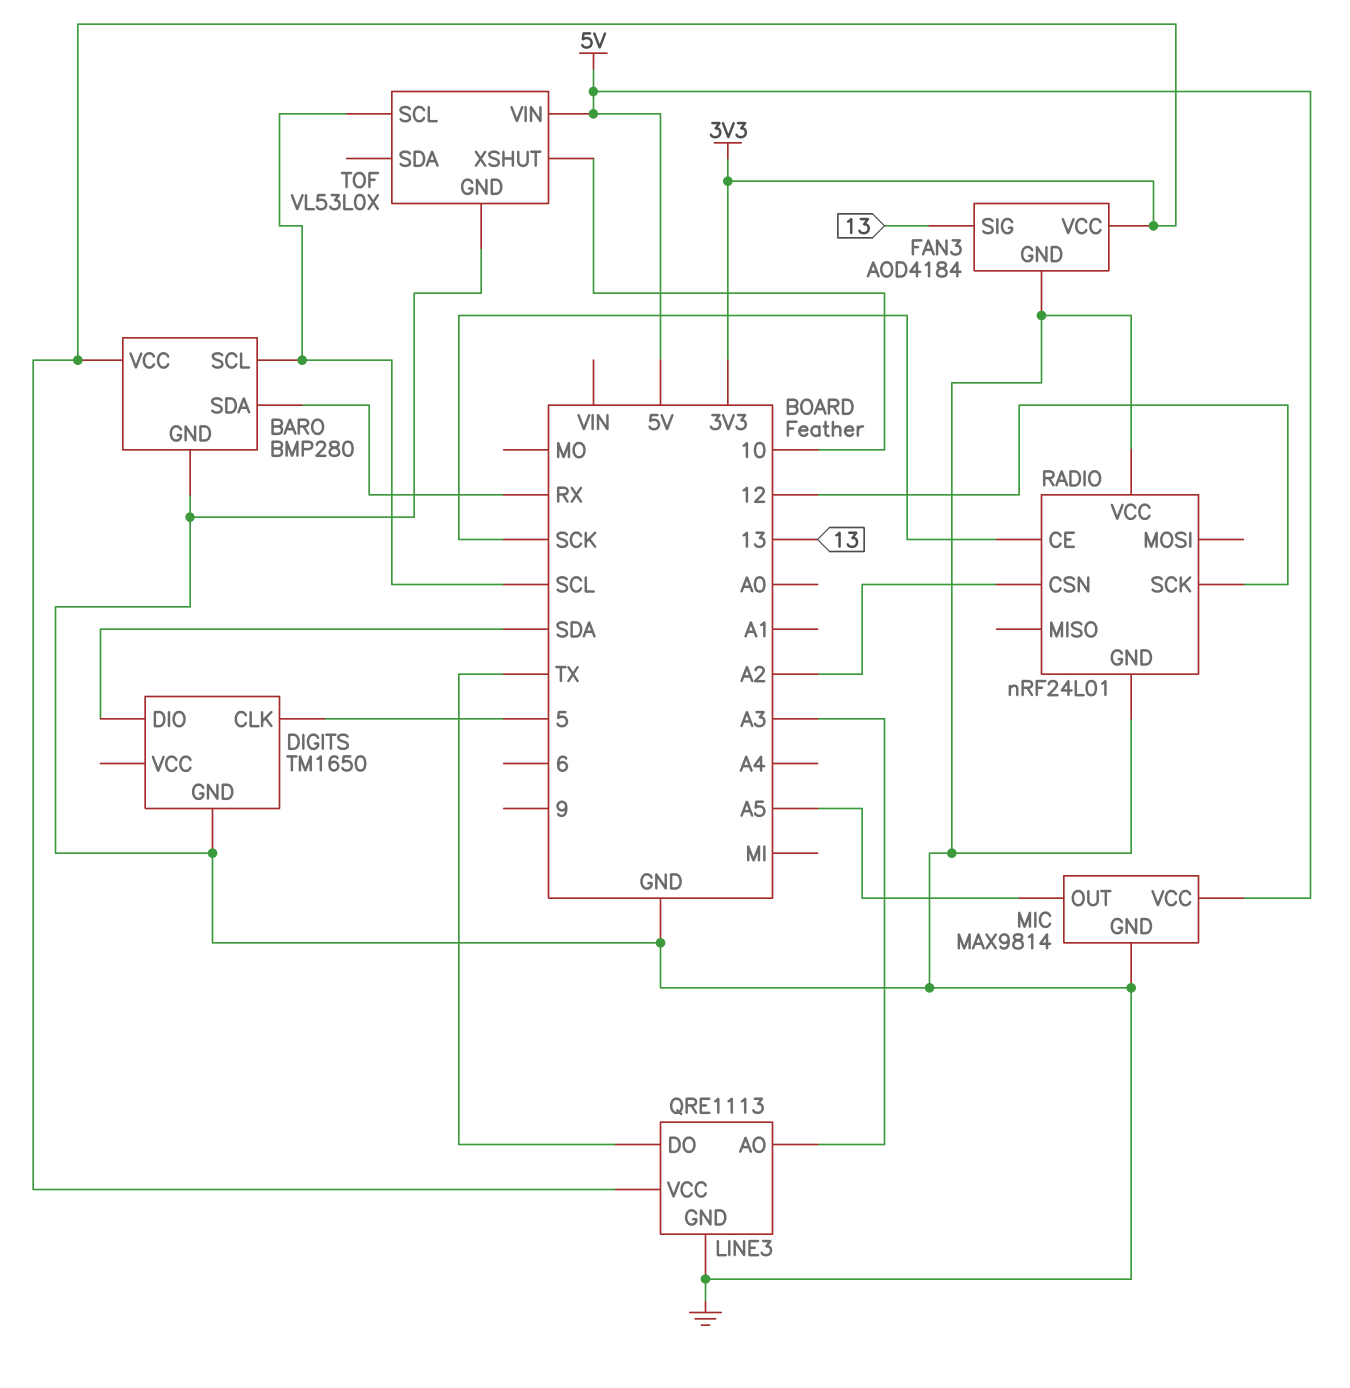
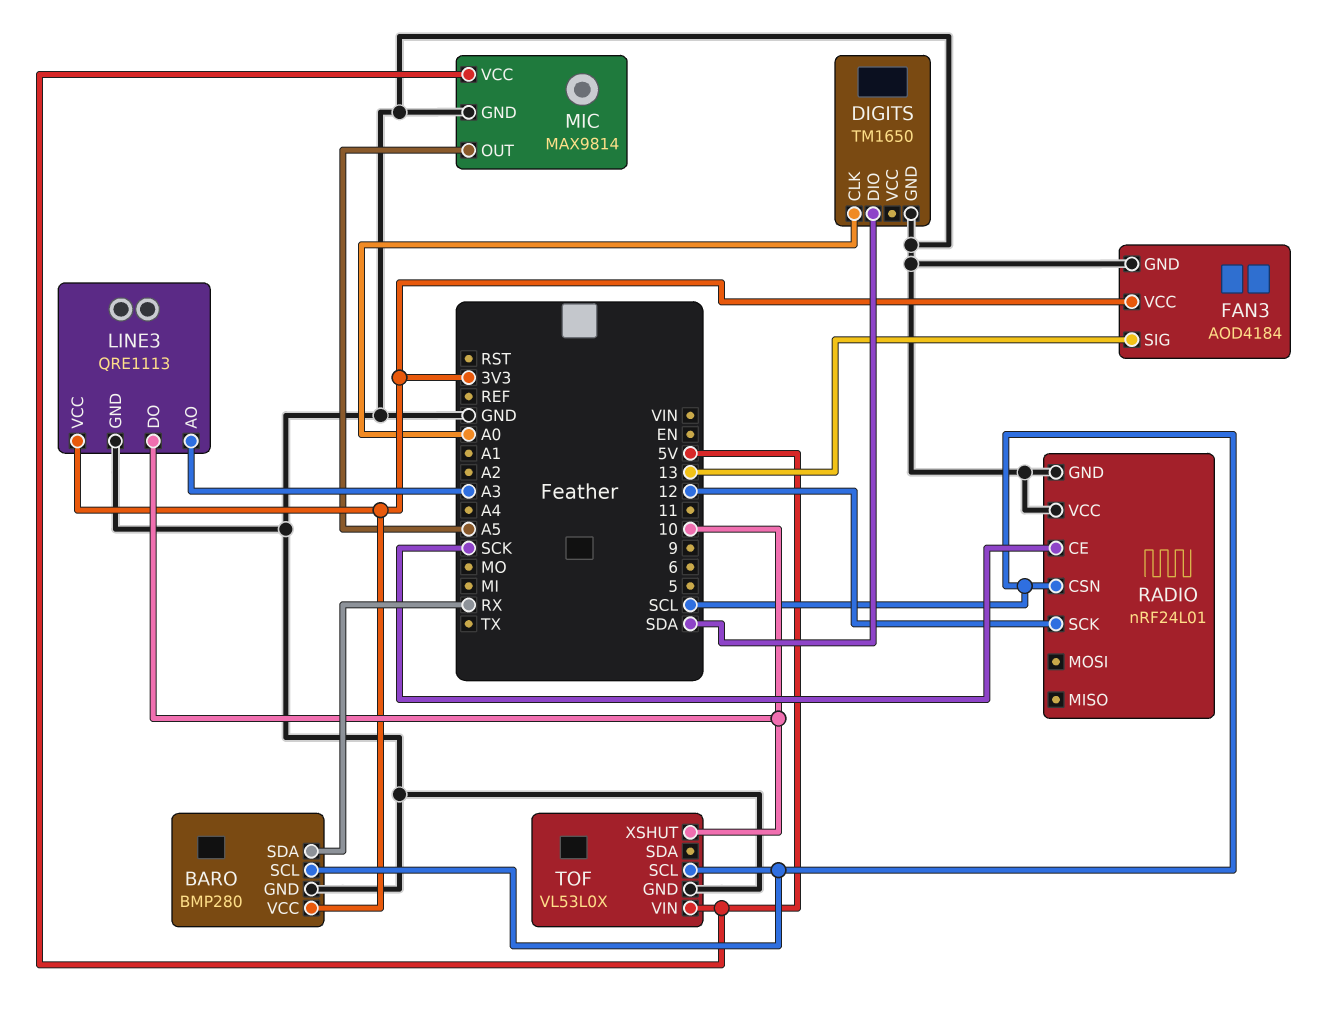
DIGITS pin CLK: 5 -> A0
LINE3 pin DO: TX -> 10
RADIO pin CSN: A2 -> SCL

